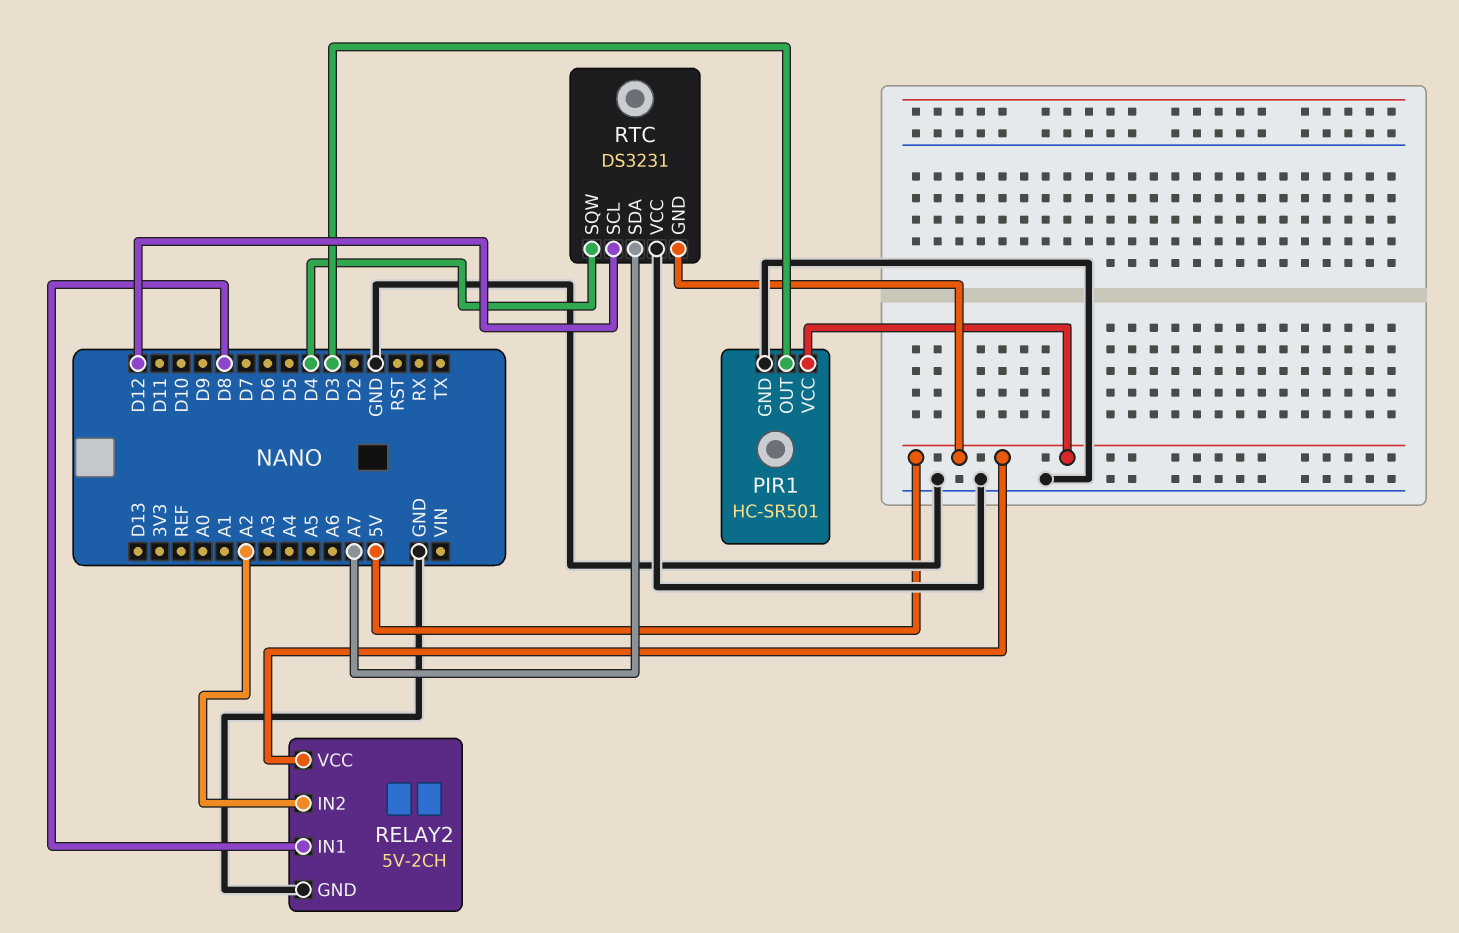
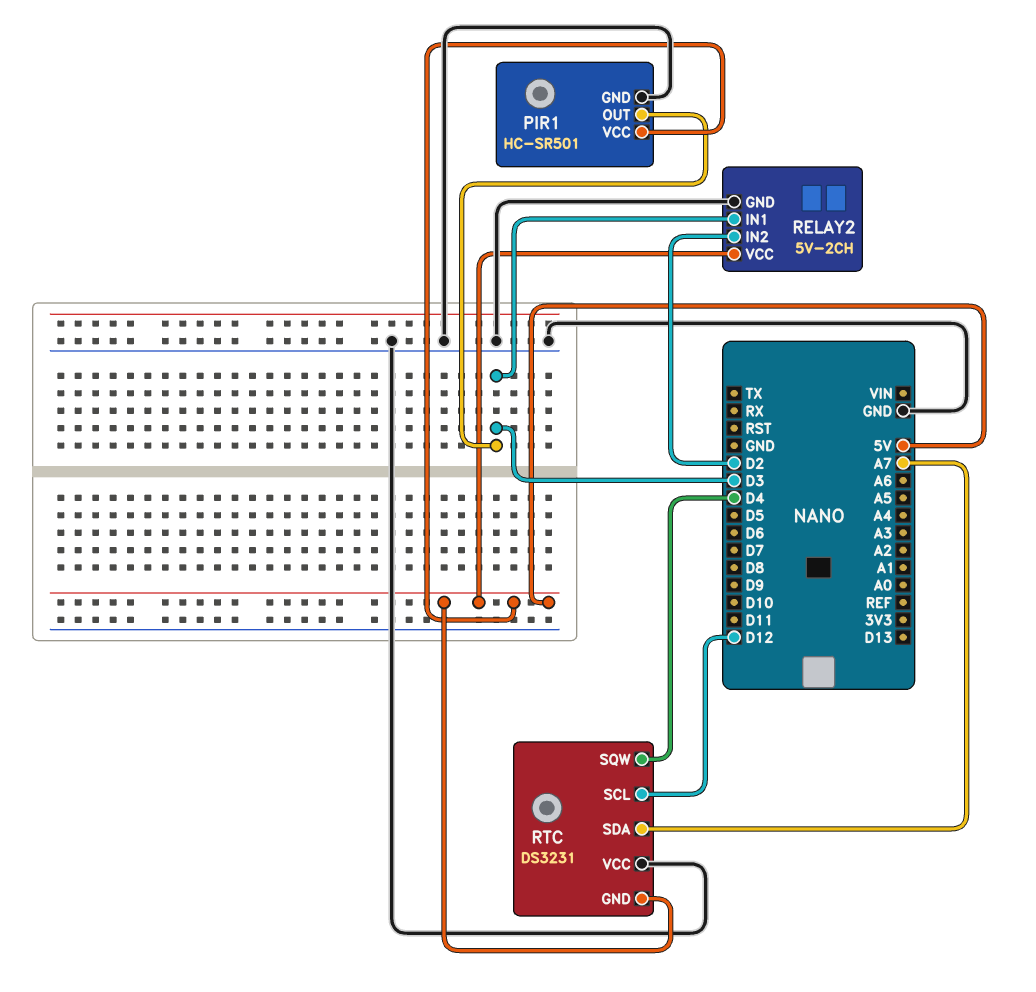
RELAY2 pin IN1: D8 -> D3
RELAY2 pin IN2: A2 -> D2

